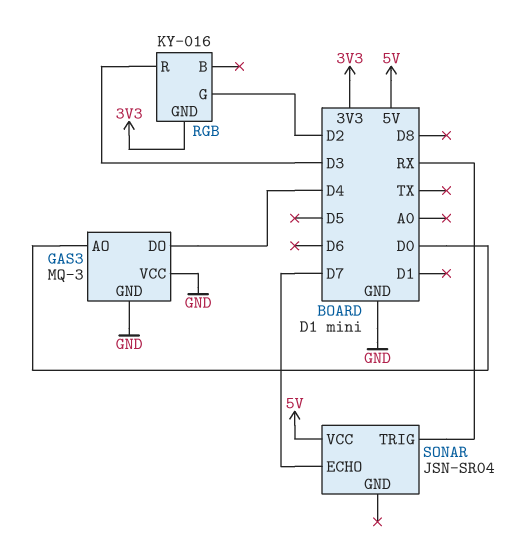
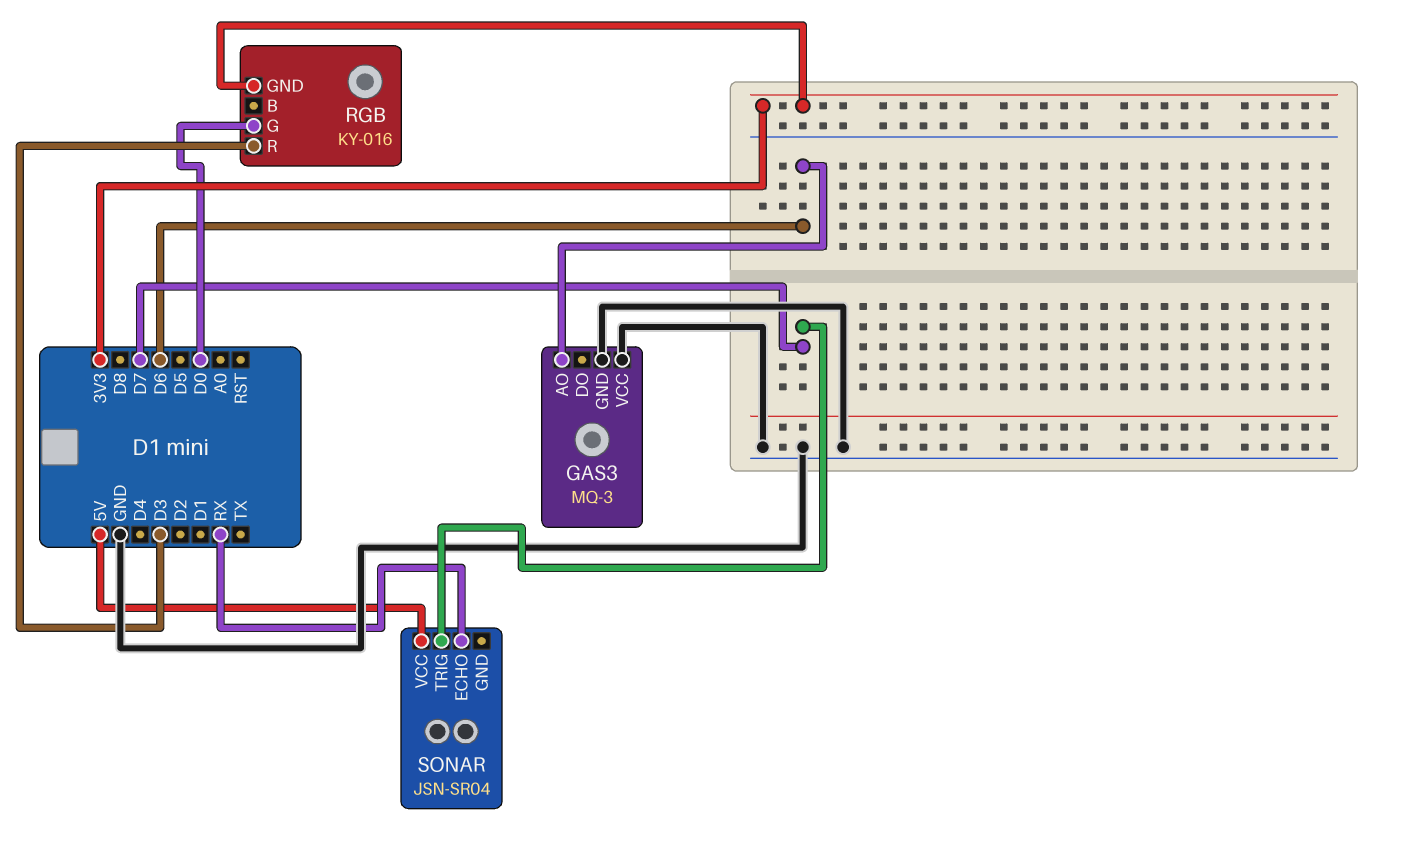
GAS3 pin AO: D0 -> D6
GAS3 pin DO: D4 -> none
RGB pin G: D2 -> D0
SONAR pin ECHO: D7 -> RX
SONAR pin TRIG: RX -> D7

